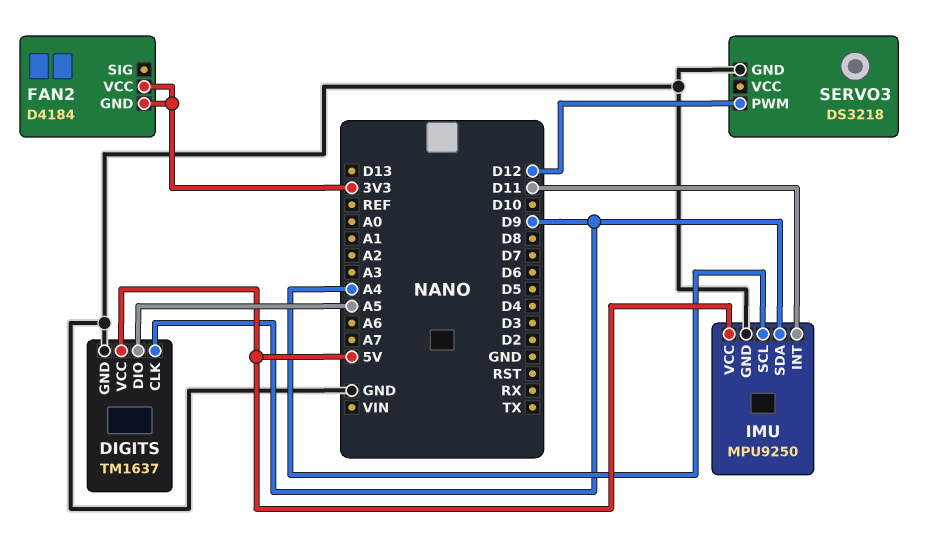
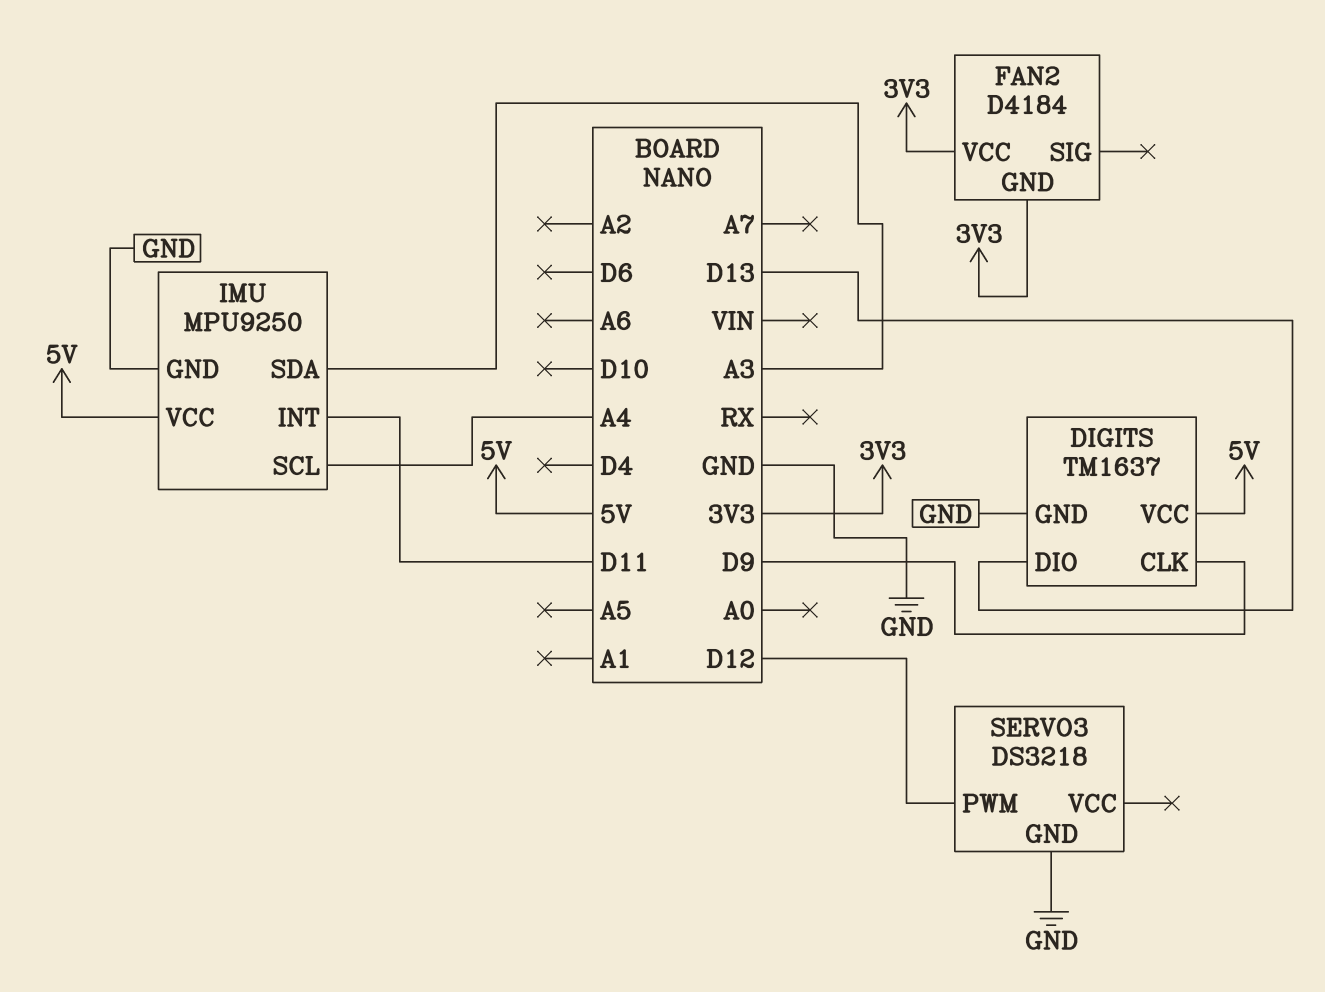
DIGITS pin DIO: A5 -> D13
IMU pin SDA: D9 -> A3

